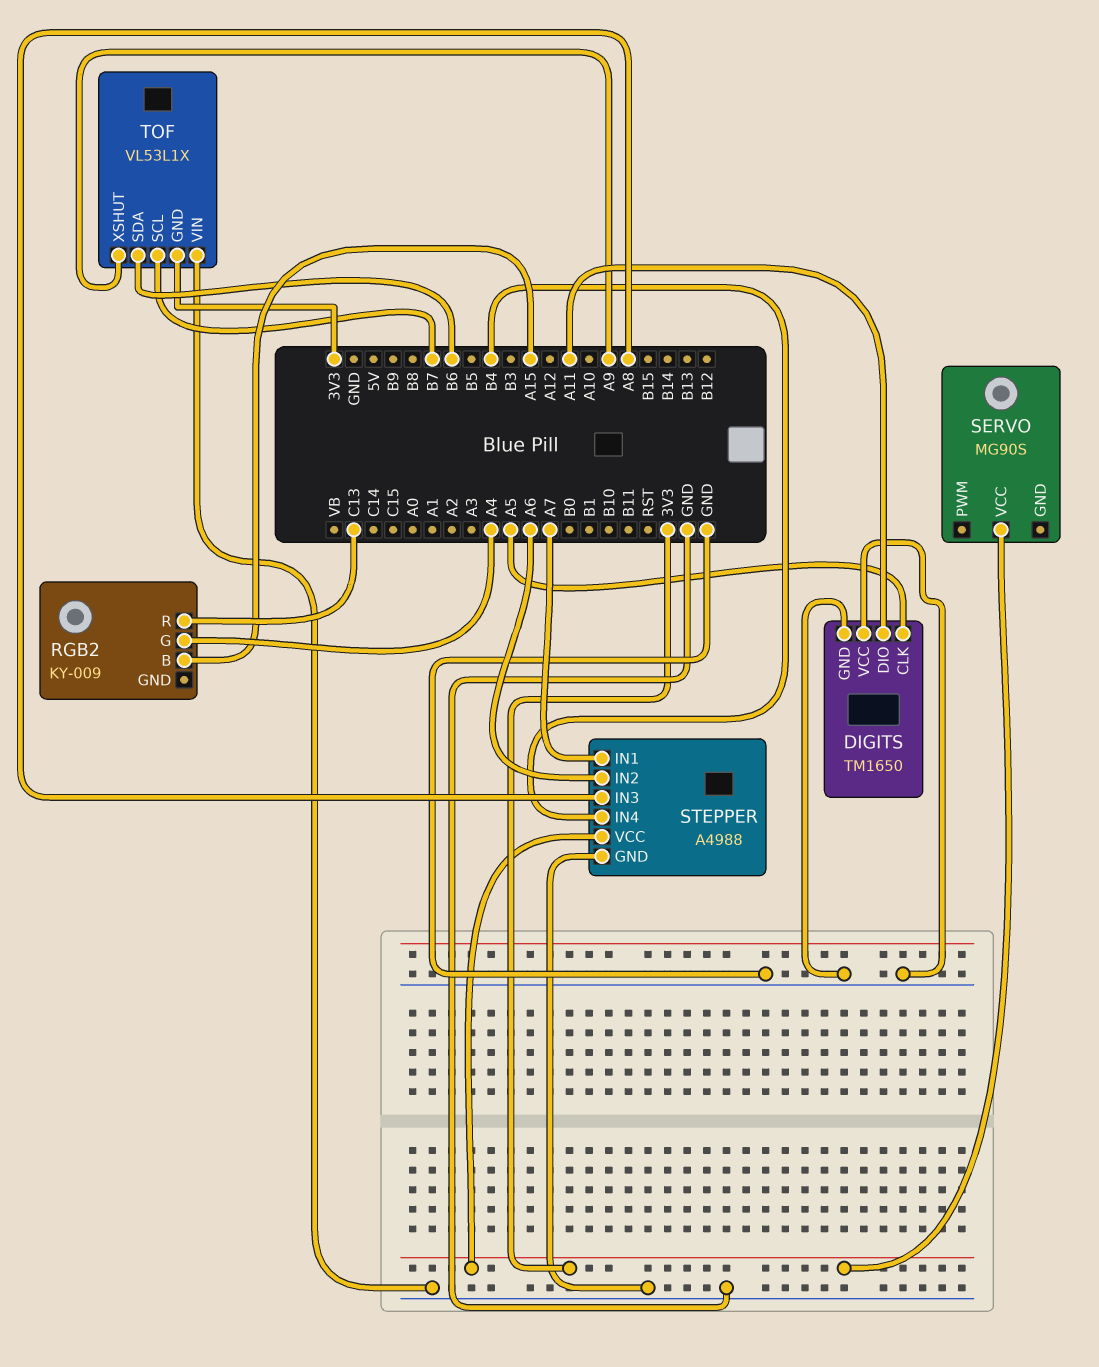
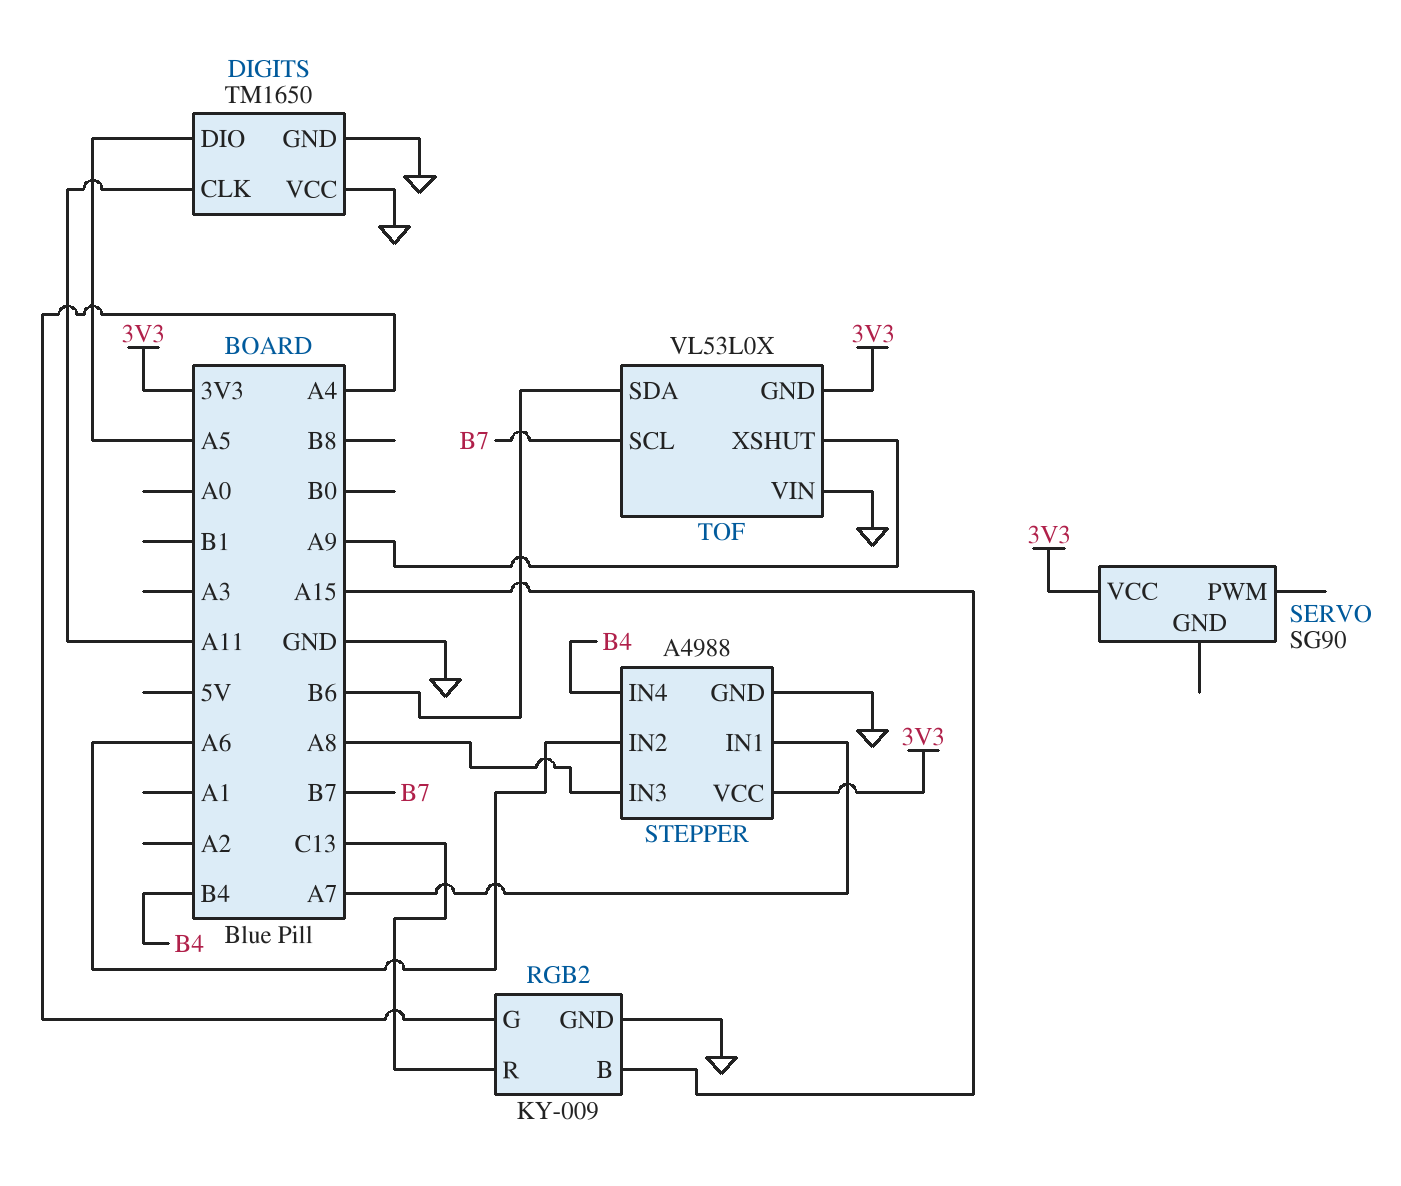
DIGITS pin CLK: A5 -> A11
DIGITS pin DIO: A11 -> A5
RGB2 pin GND: none -> GND
SERVO: MG90S -> SG90
TOF: VL53L1X -> VL53L0X

